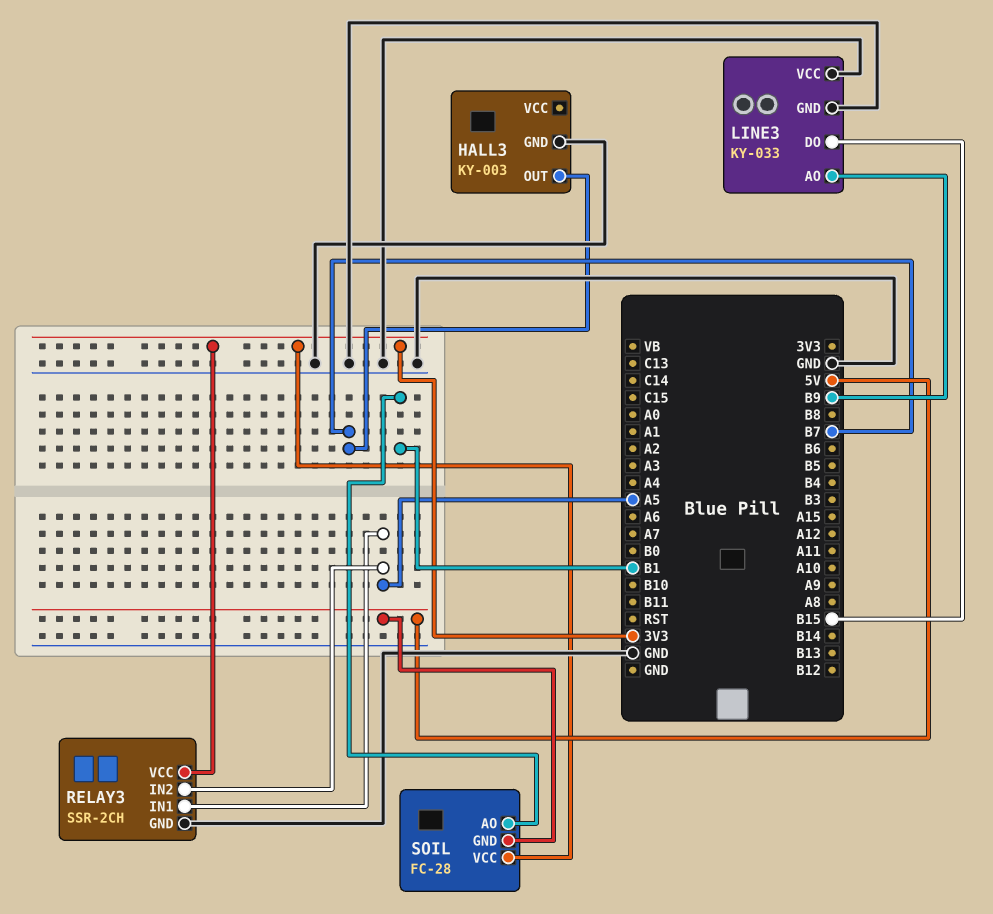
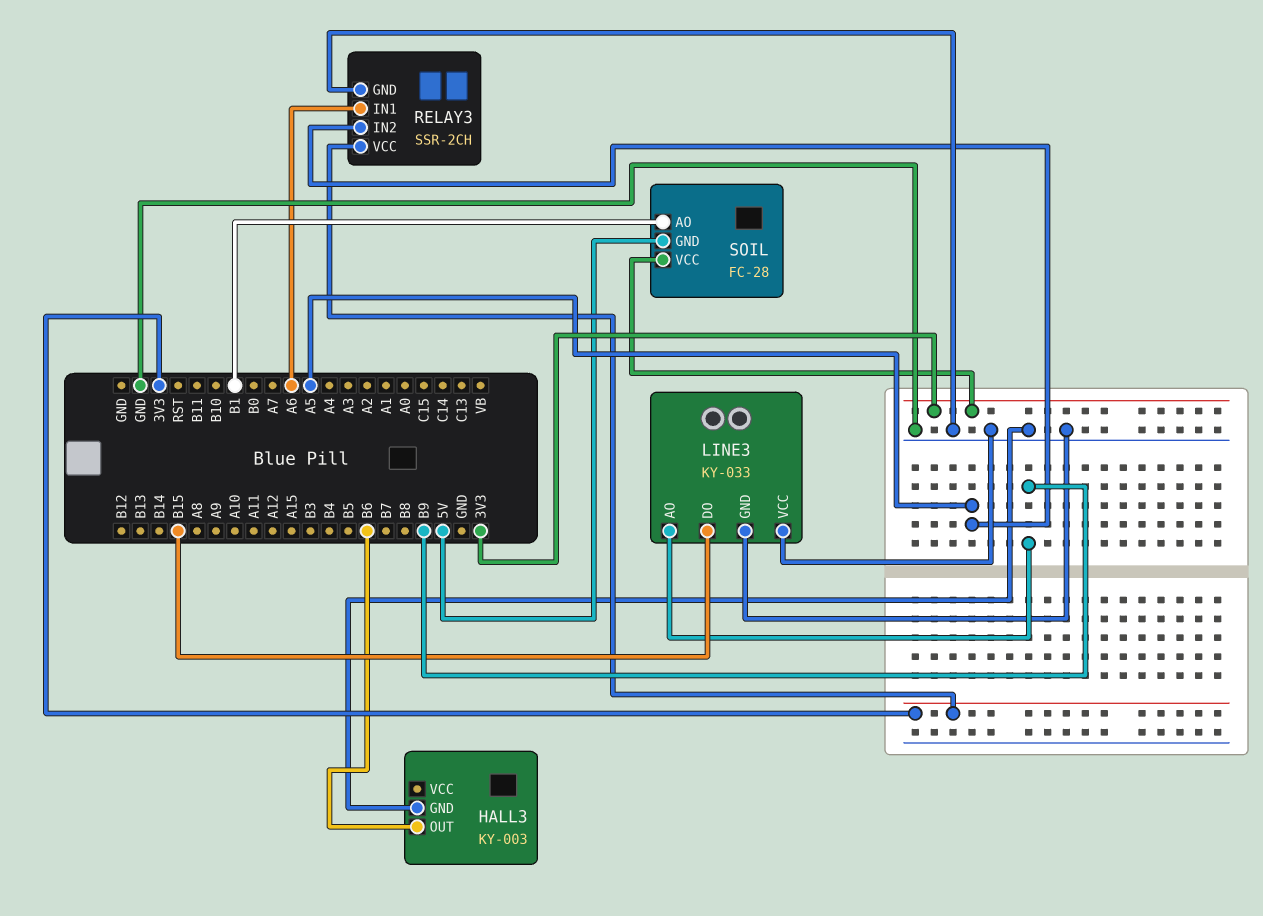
HALL3 pin OUT: B7 -> B6
RELAY3 pin IN1: A5 -> A6

